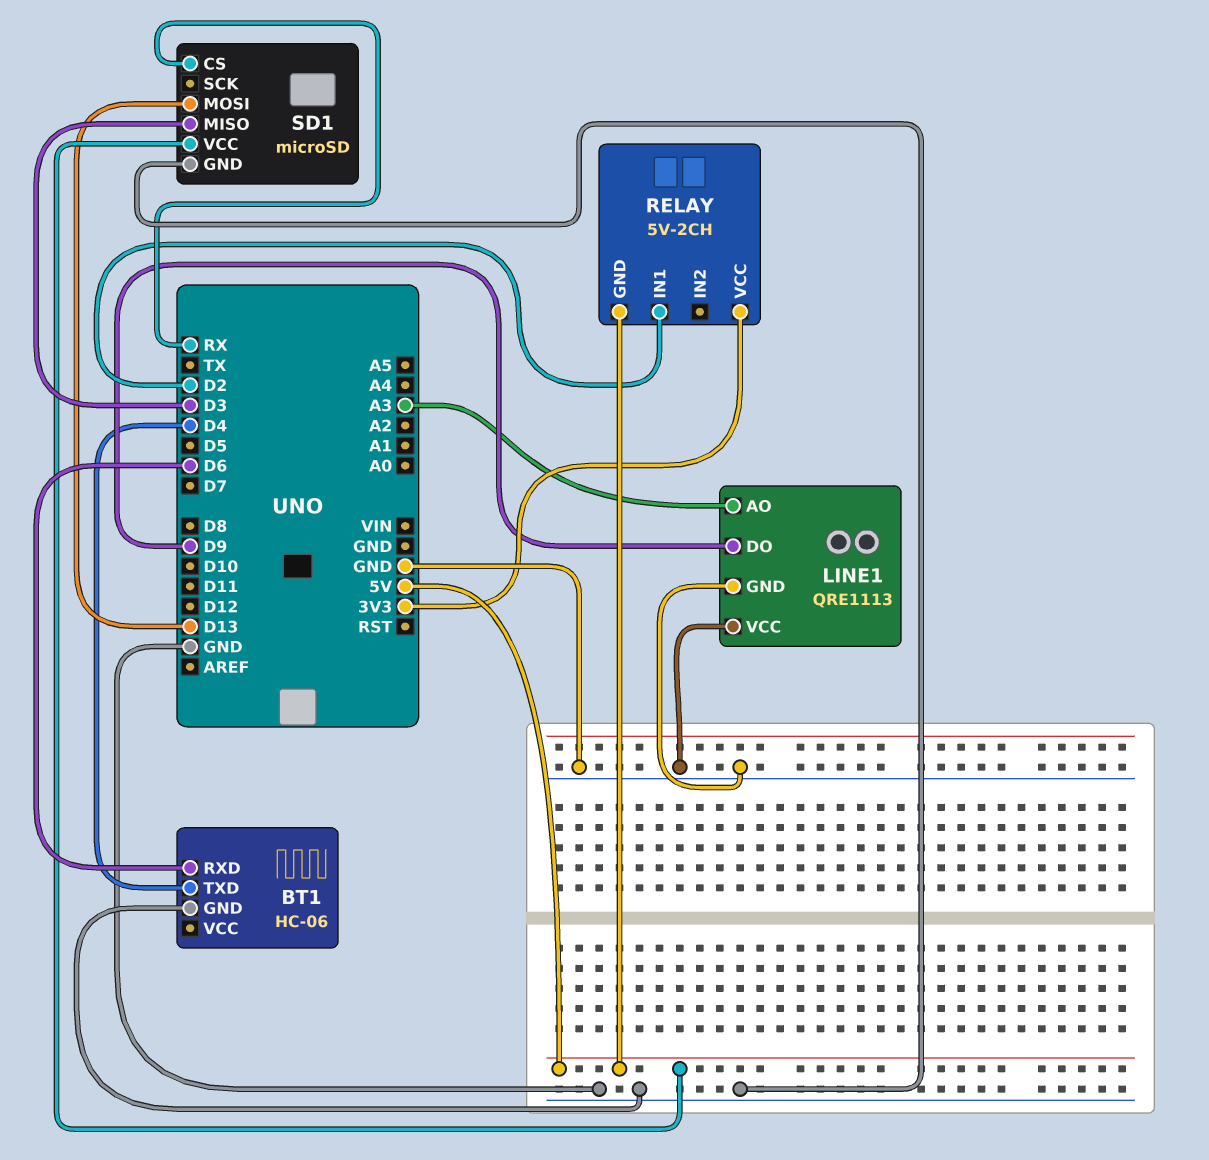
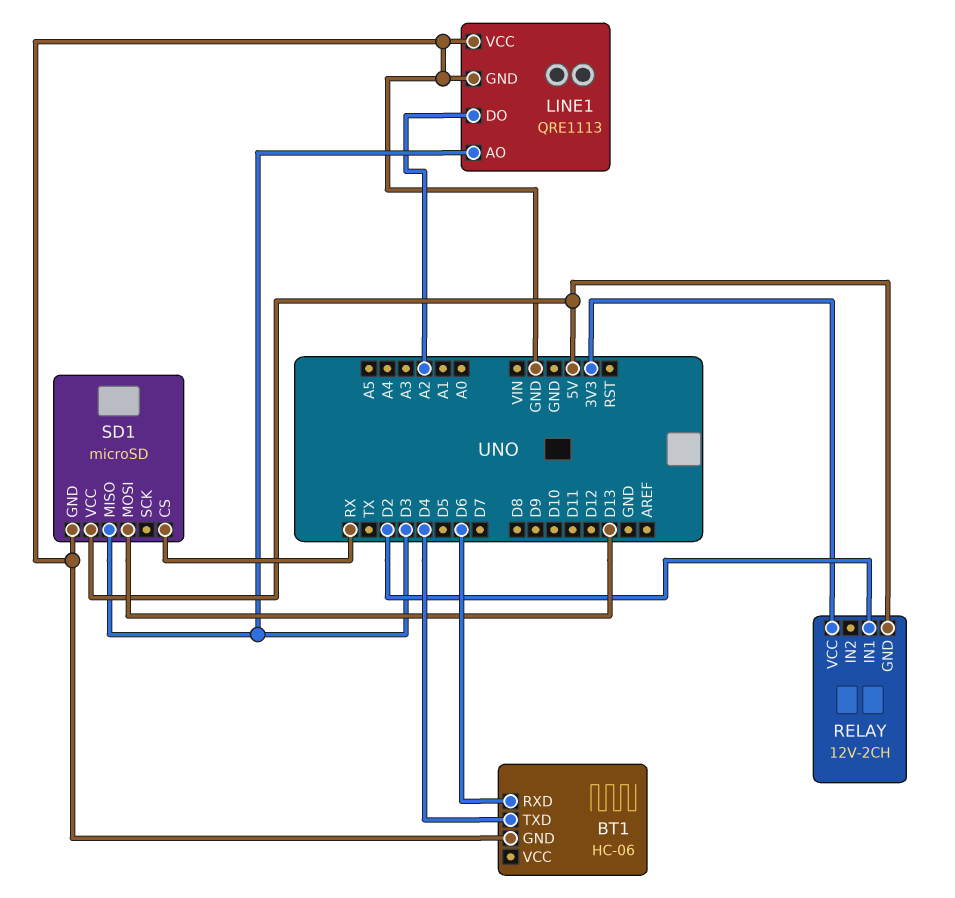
LINE1 pin AO: A3 -> D3
LINE1 pin DO: D9 -> A2
RELAY: 5V-2CH -> 12V-2CH

